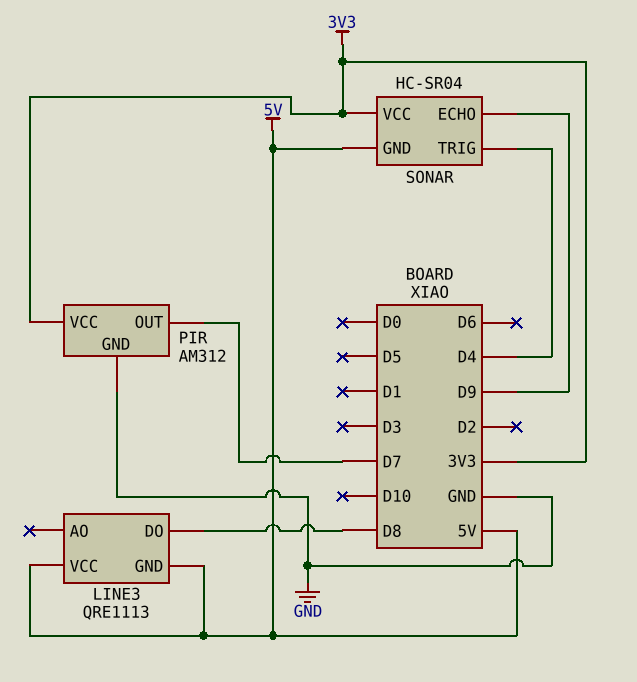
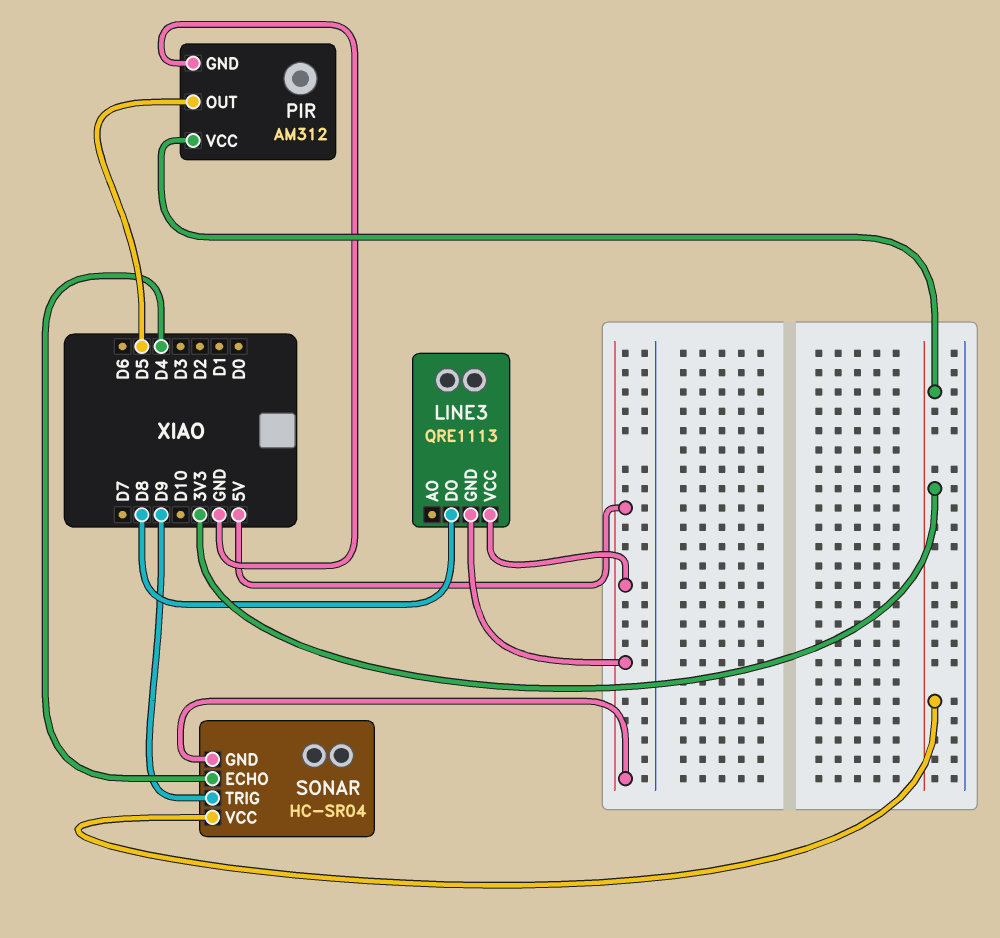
PIR pin OUT: D7 -> D5
SONAR pin ECHO: D9 -> D4
SONAR pin TRIG: D4 -> D9

